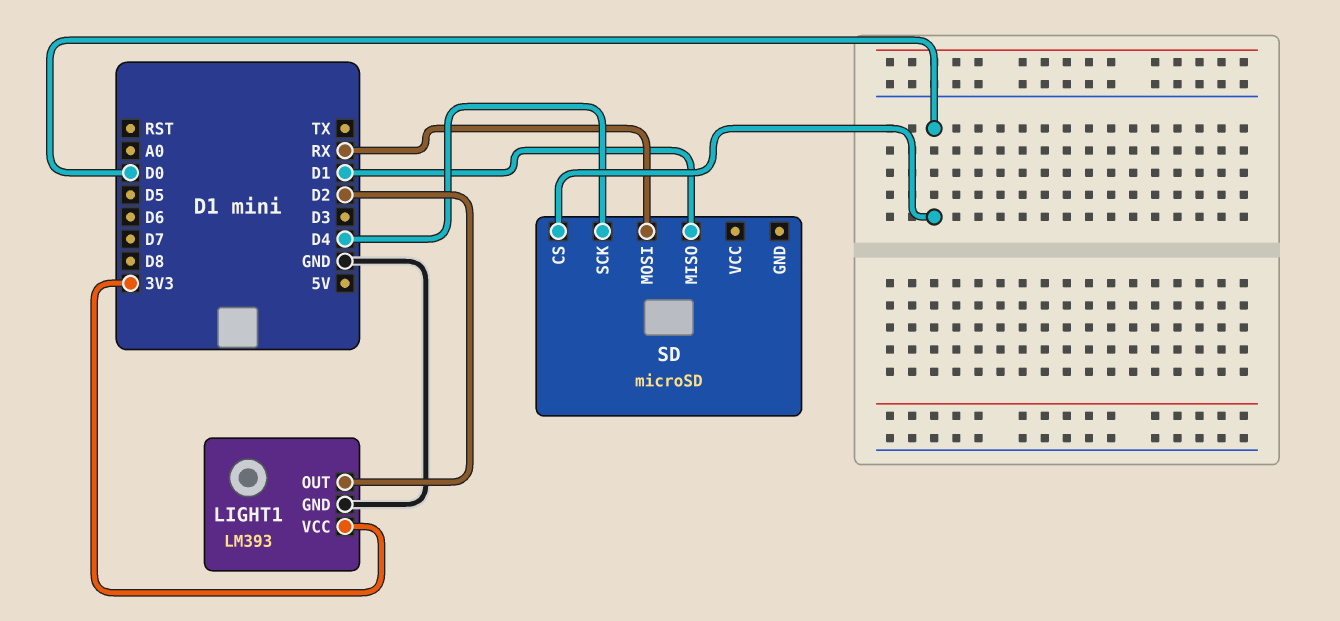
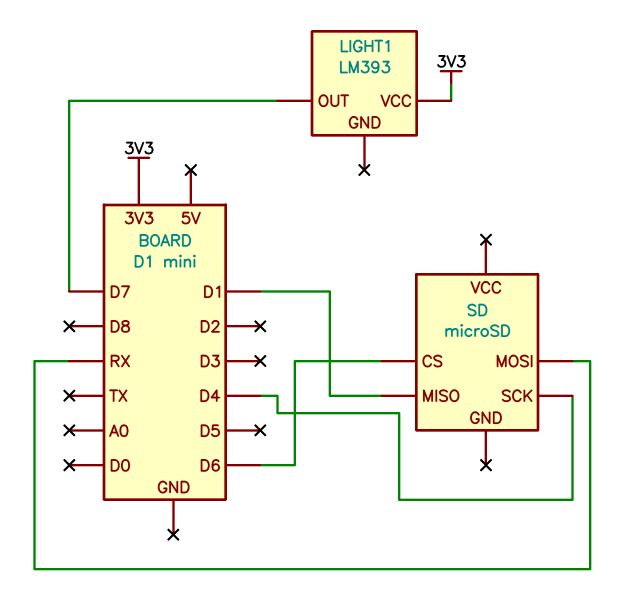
LIGHT1 pin GND: GND -> none
LIGHT1 pin OUT: D2 -> D7
SD pin CS: D0 -> D6

